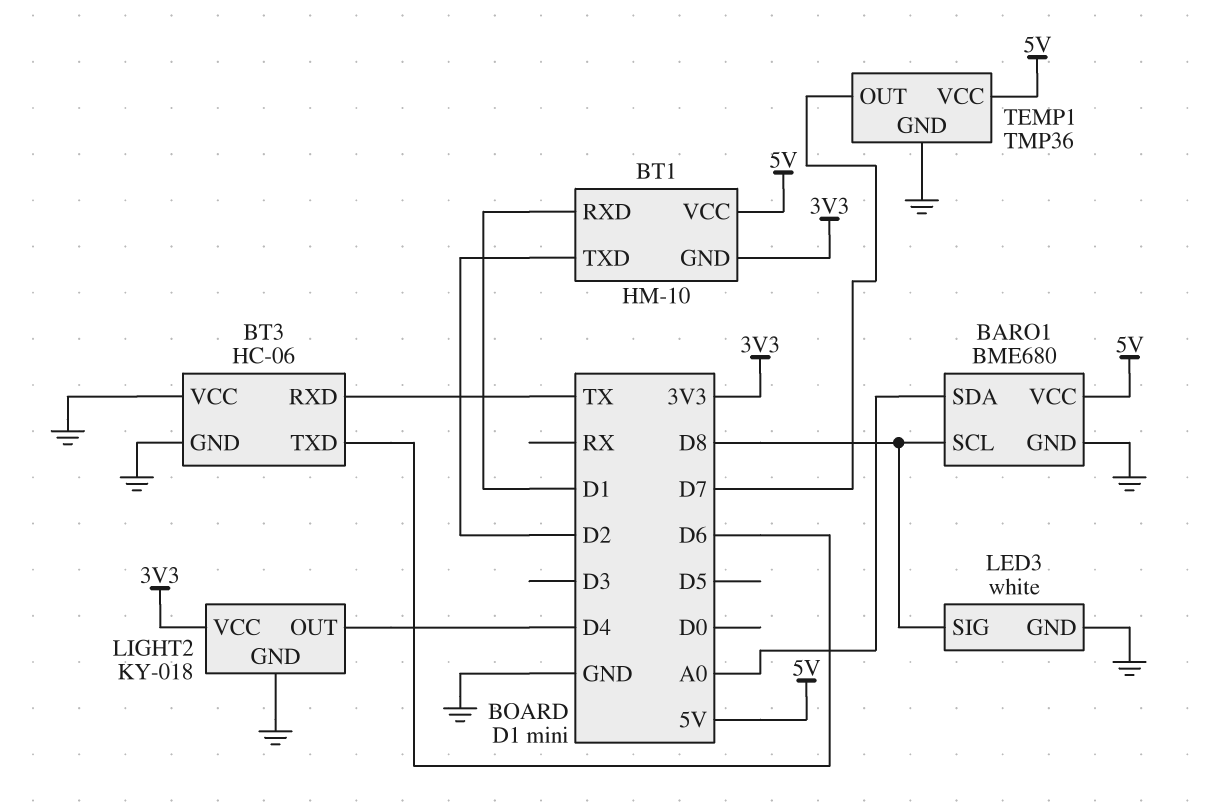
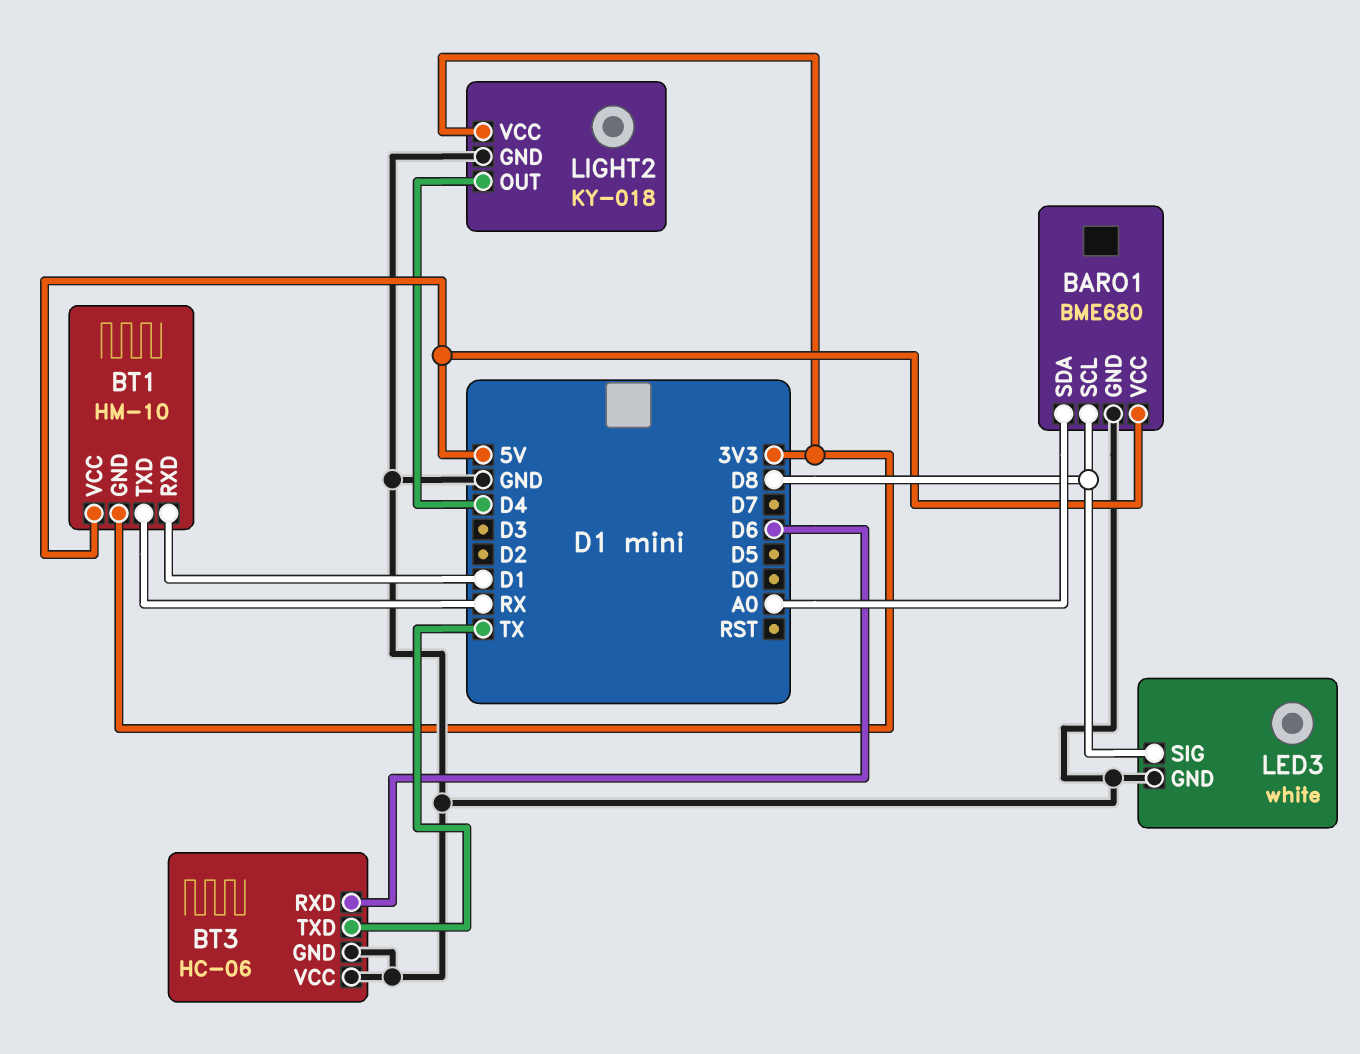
BT1 pin TXD: D2 -> RX
BT3 pin RXD: TX -> D6
BT3 pin TXD: D6 -> TX
TEMP1: TMP36 -> none
TEMP1 pin GND: GND -> none
TEMP1 pin OUT: D7 -> none
TEMP1 pin VCC: 5V -> none

